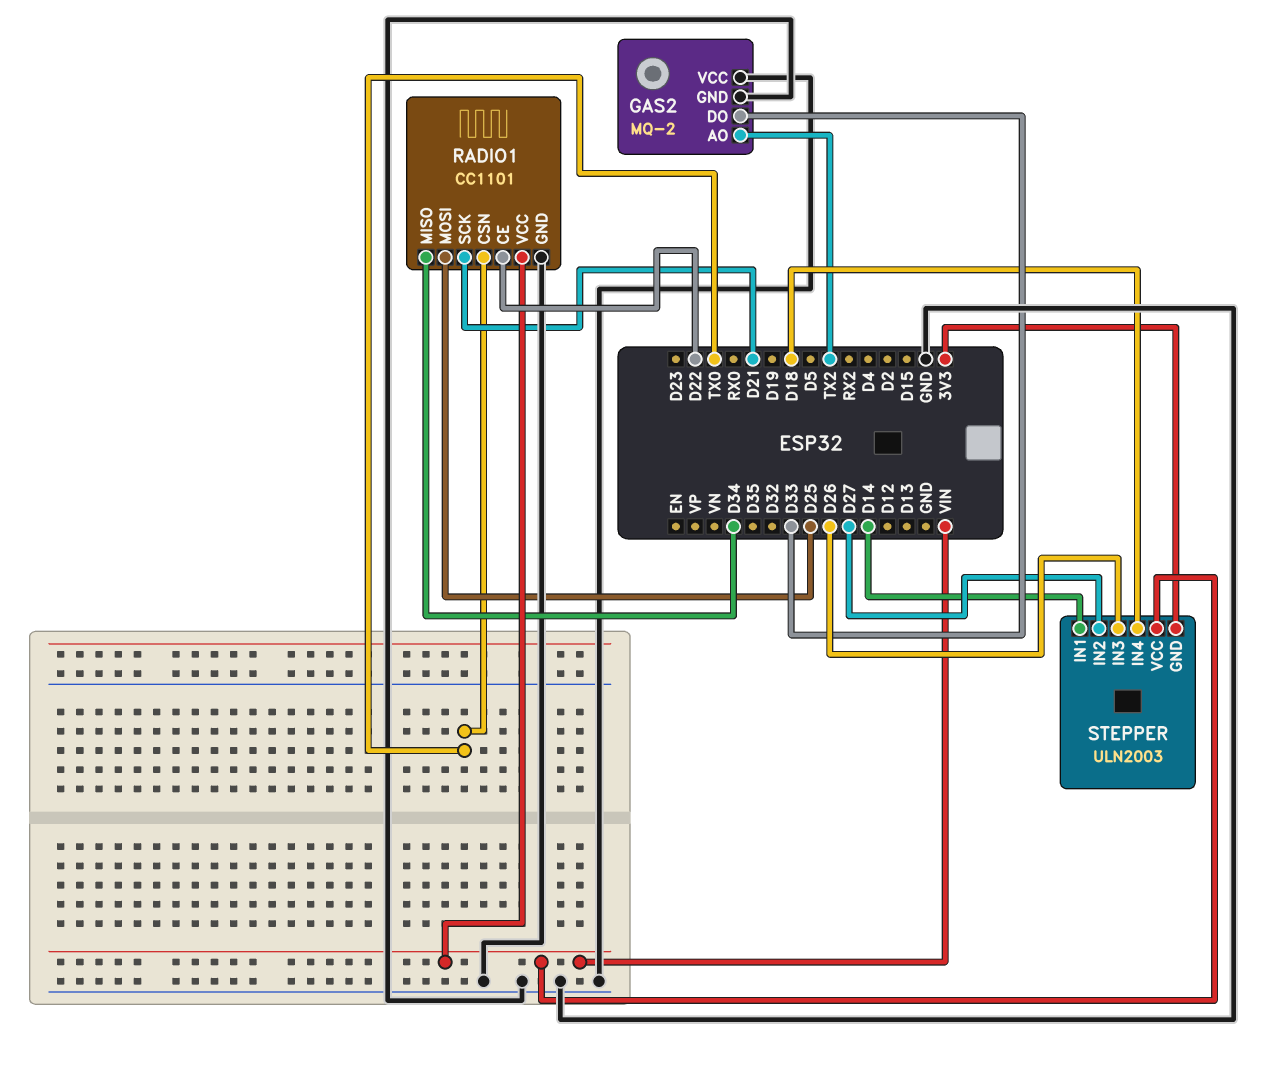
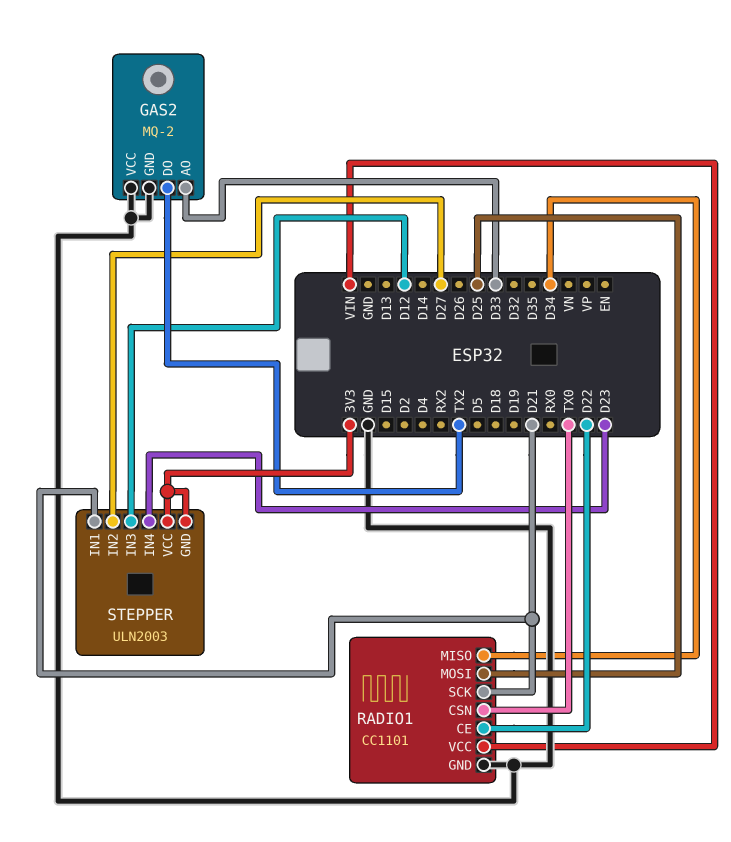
GAS2 pin AO: TX2 -> D33
GAS2 pin DO: D33 -> TX2
STEPPER pin IN1: D14 -> D21
STEPPER pin IN3: D26 -> D12
STEPPER pin IN4: D18 -> D23
STEPPER pin VCC: VIN -> 3V3

